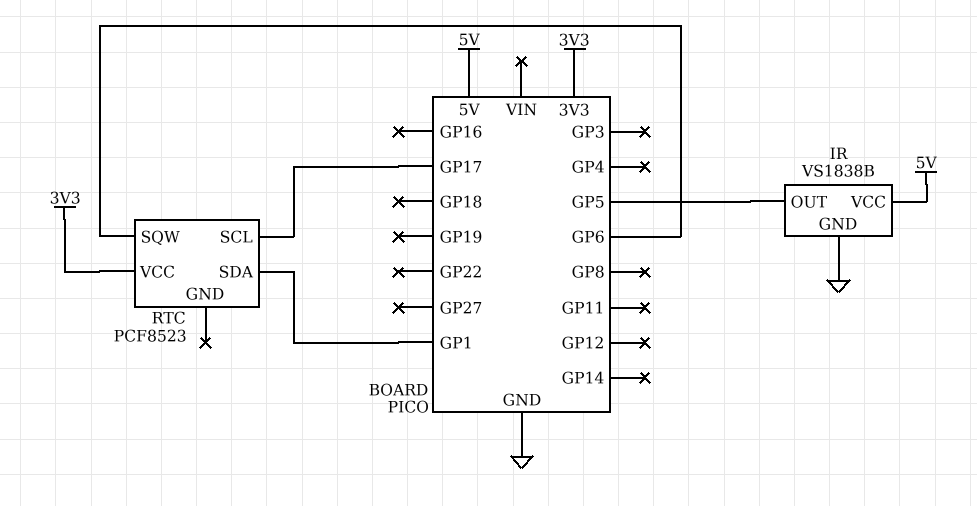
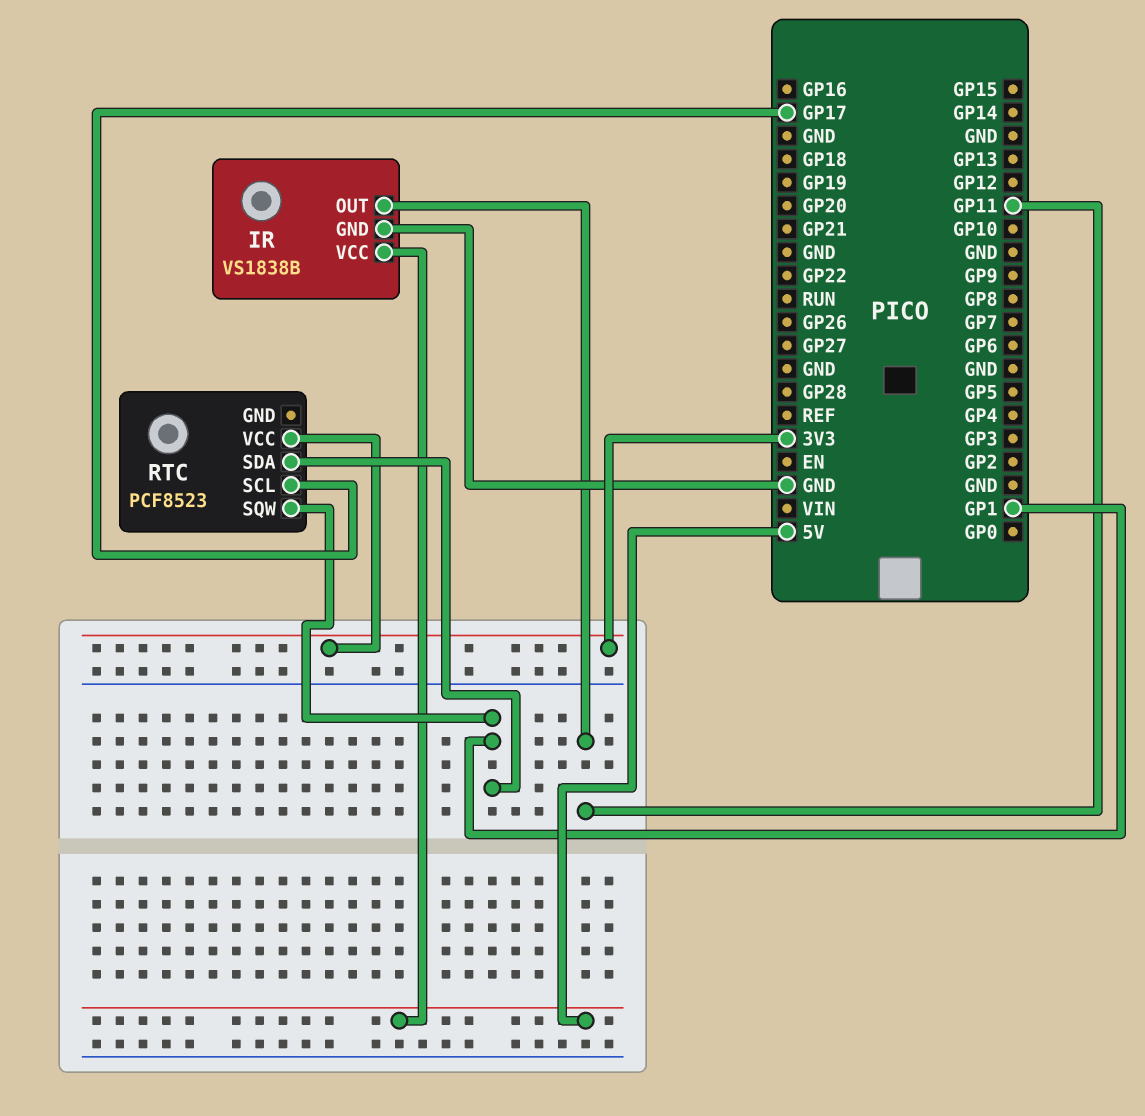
IR pin OUT: GP5 -> GP11
RTC pin SQW: GP6 -> GP1

